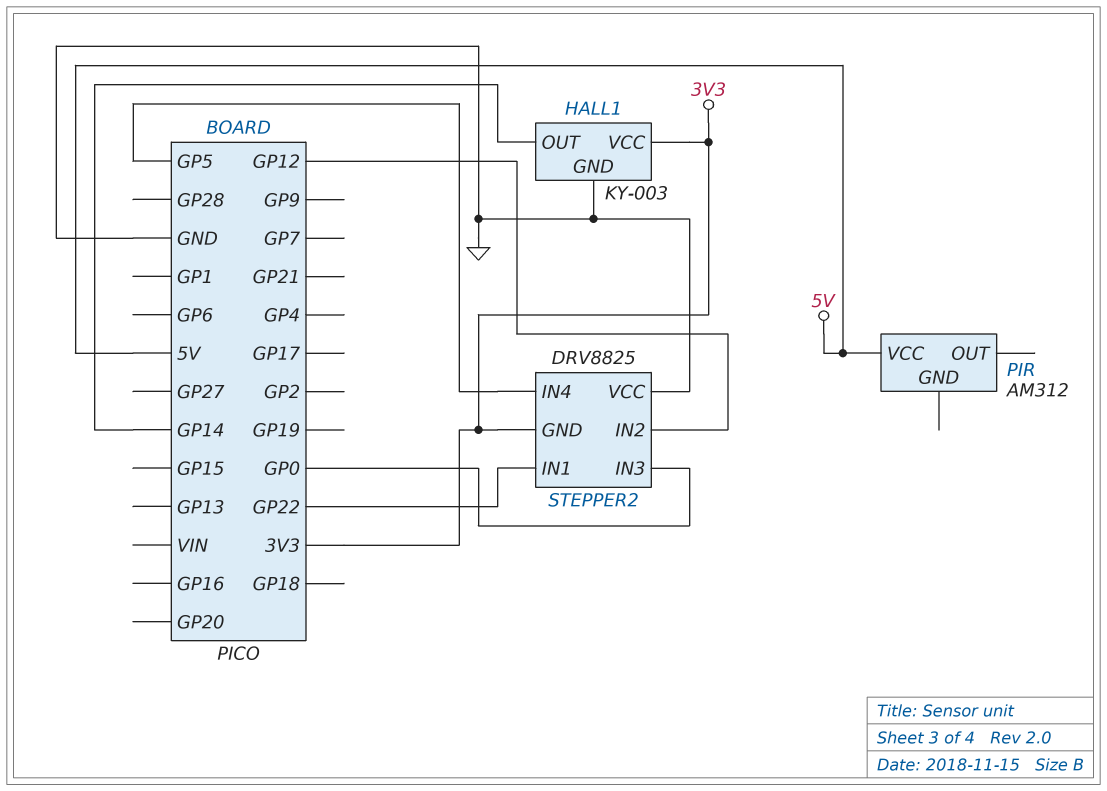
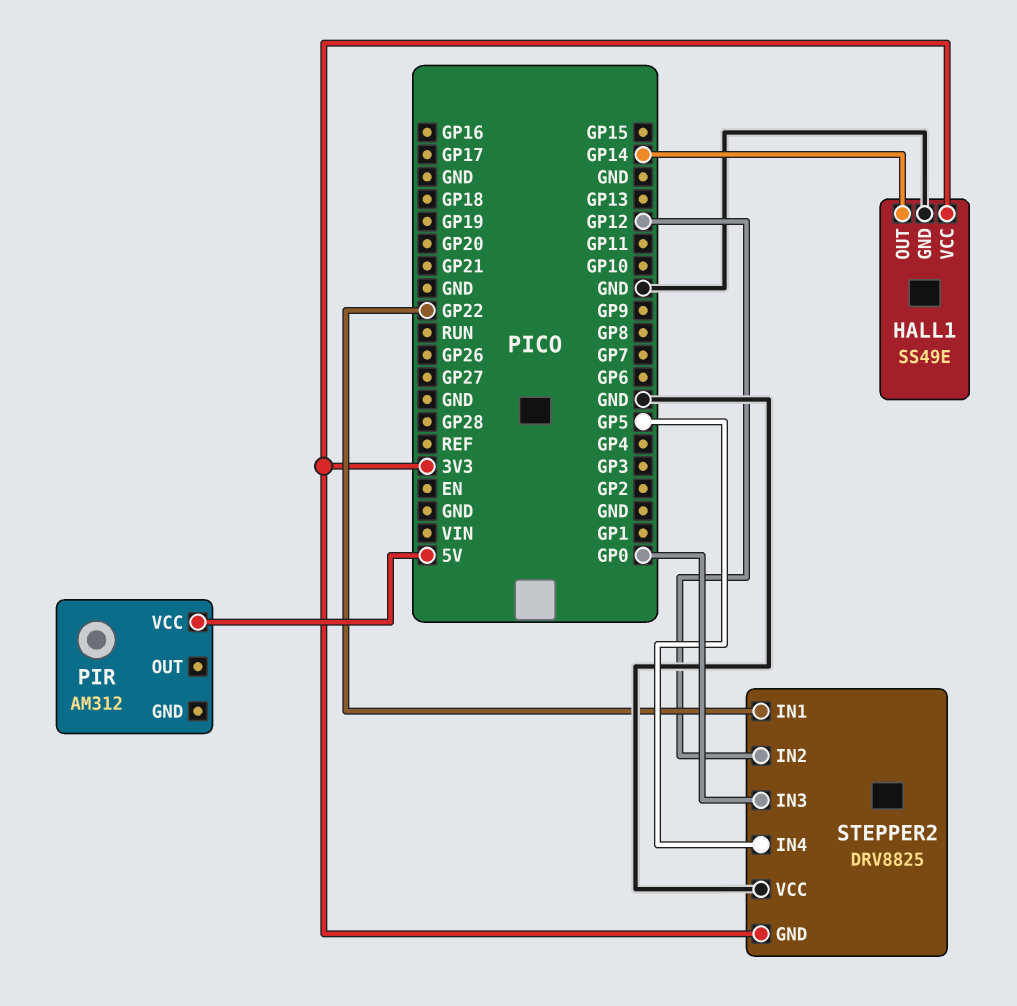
HALL1: KY-003 -> SS49E

